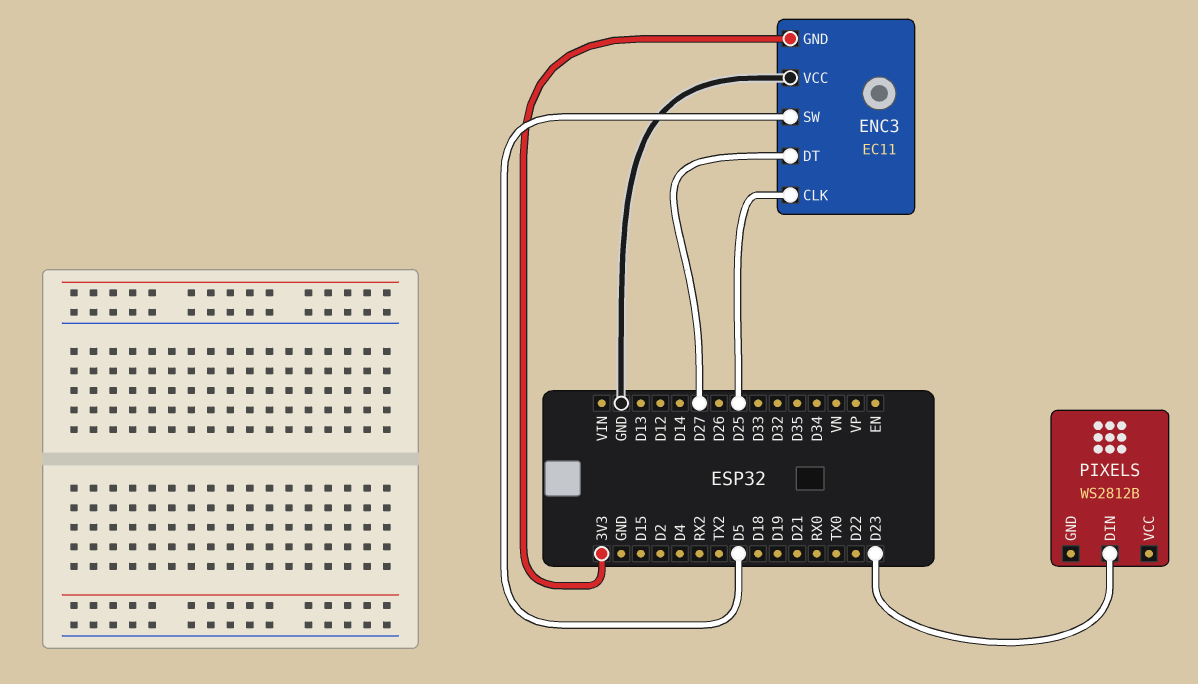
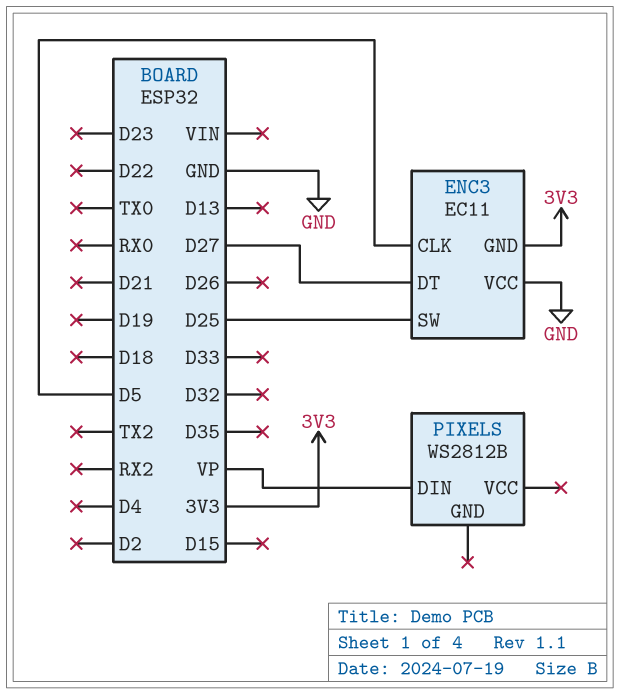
ENC3 pin CLK: D25 -> D5
ENC3 pin SW: D5 -> D25
PIXELS pin DIN: D23 -> VP

